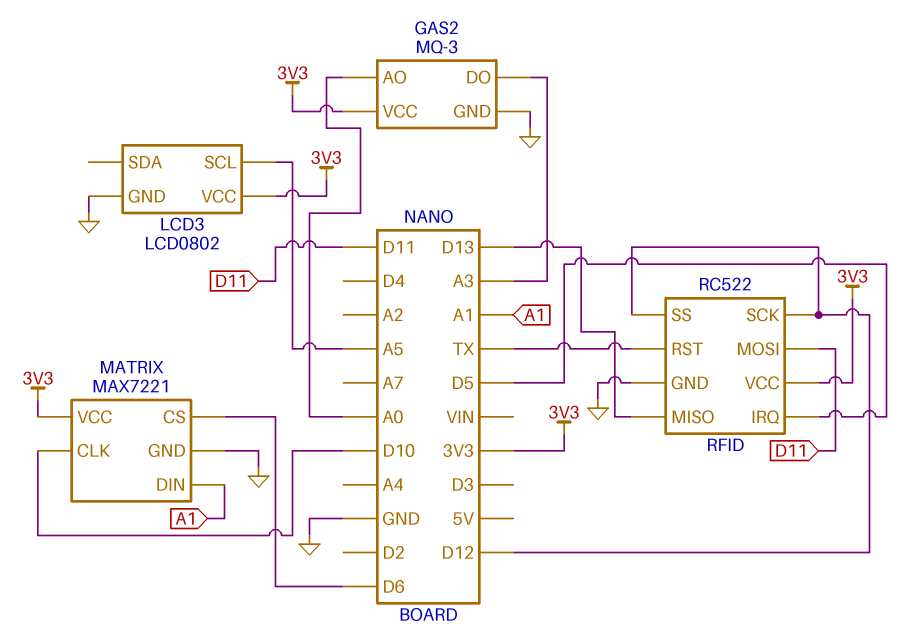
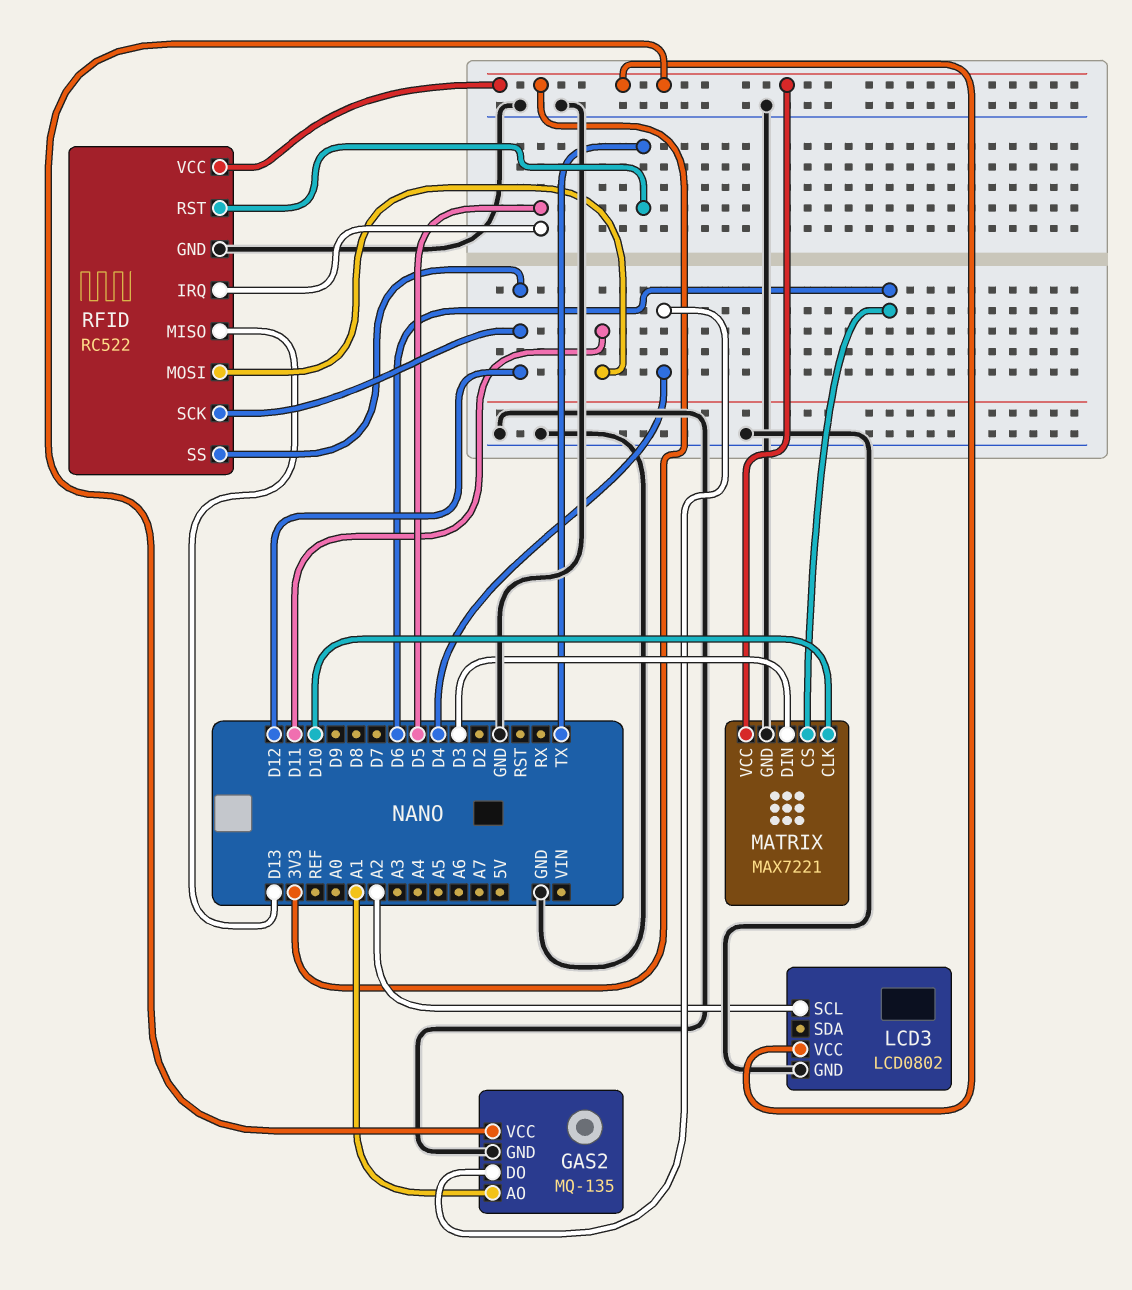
GAS2: MQ-3 -> MQ-135
GAS2 pin AO: A0 -> A1
GAS2 pin DO: A3 -> D4
LCD3 pin SCL: A5 -> A2
MATRIX pin DIN: A1 -> D3

